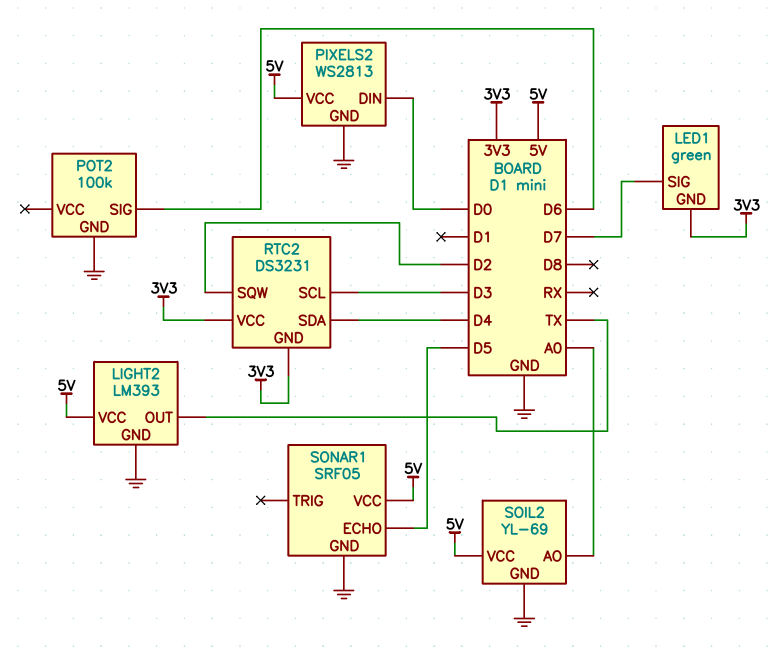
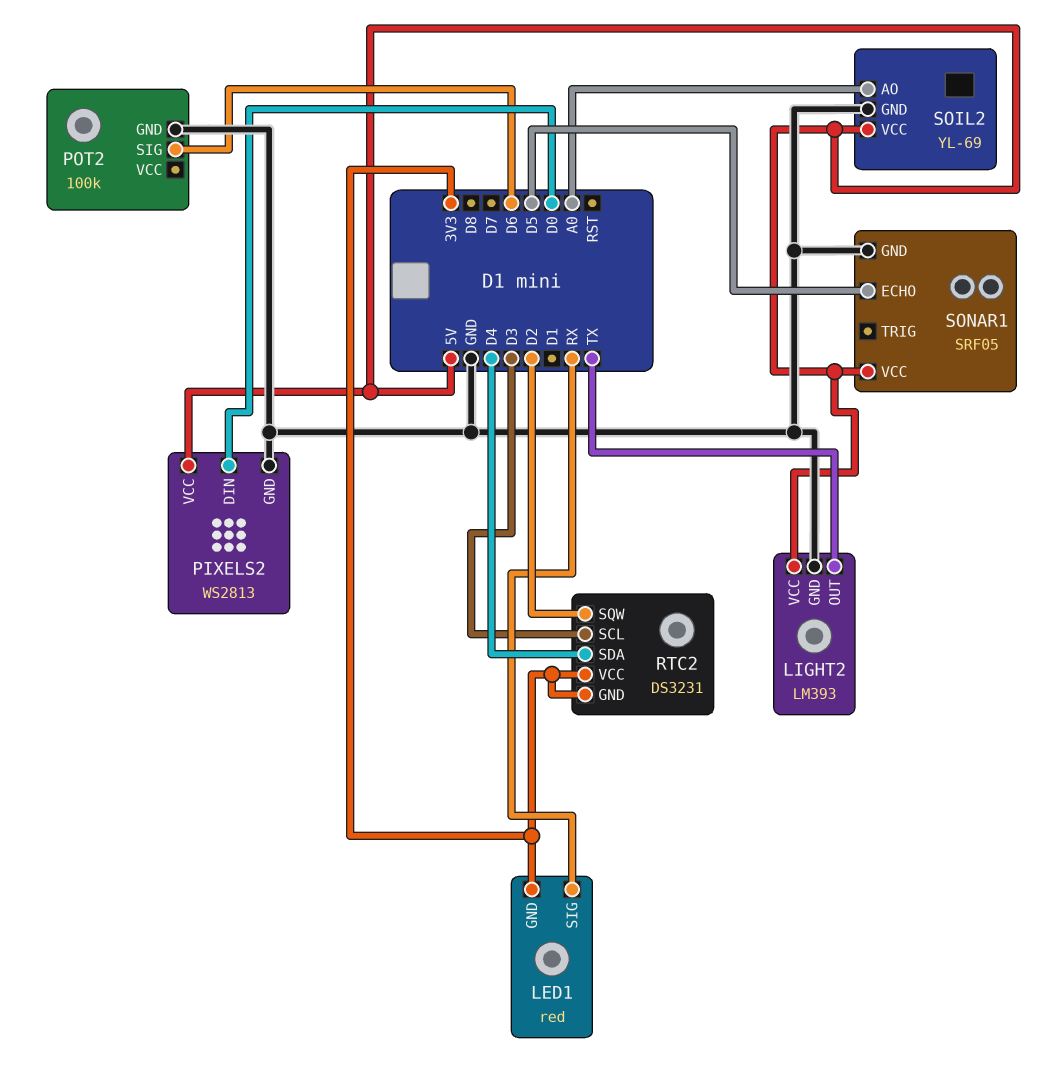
LED1: green -> red
LED1 pin SIG: D7 -> RX

